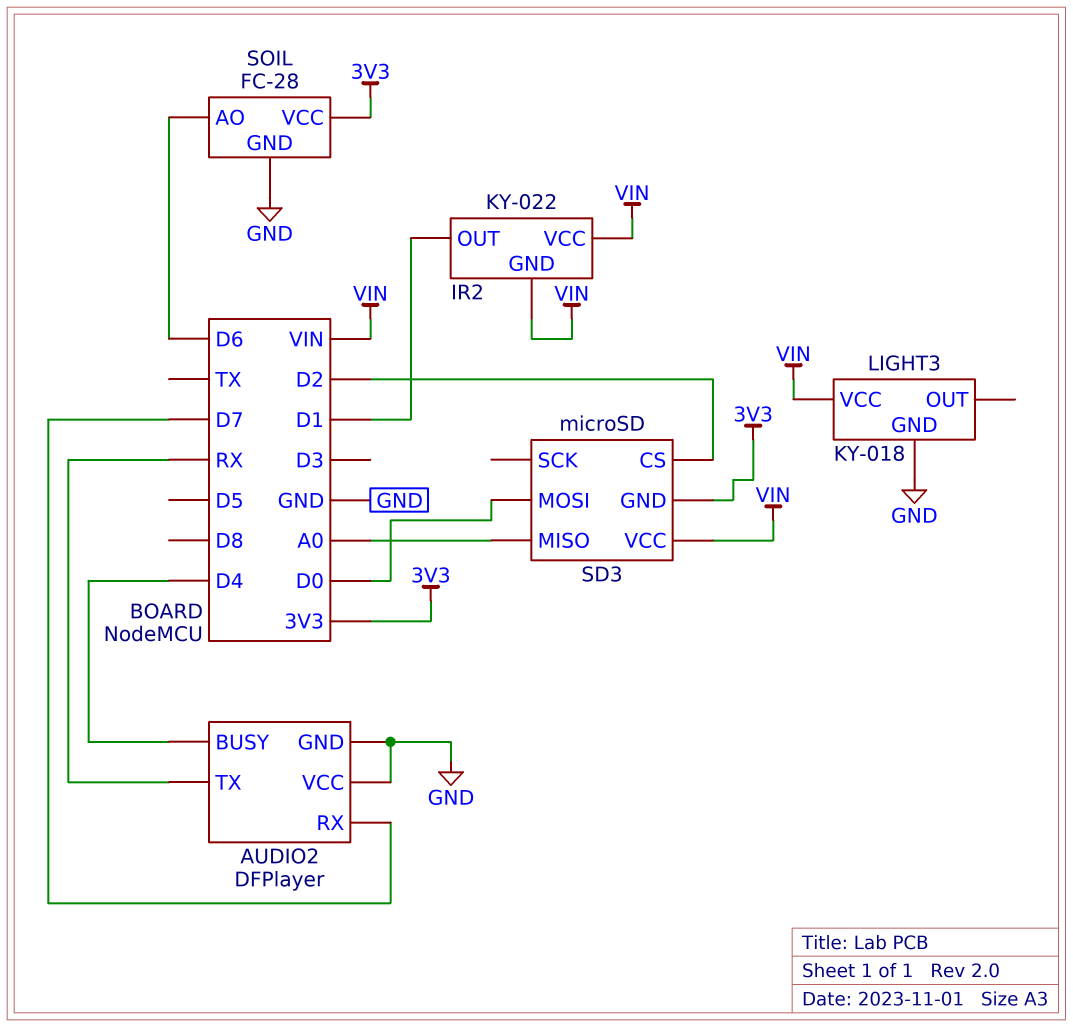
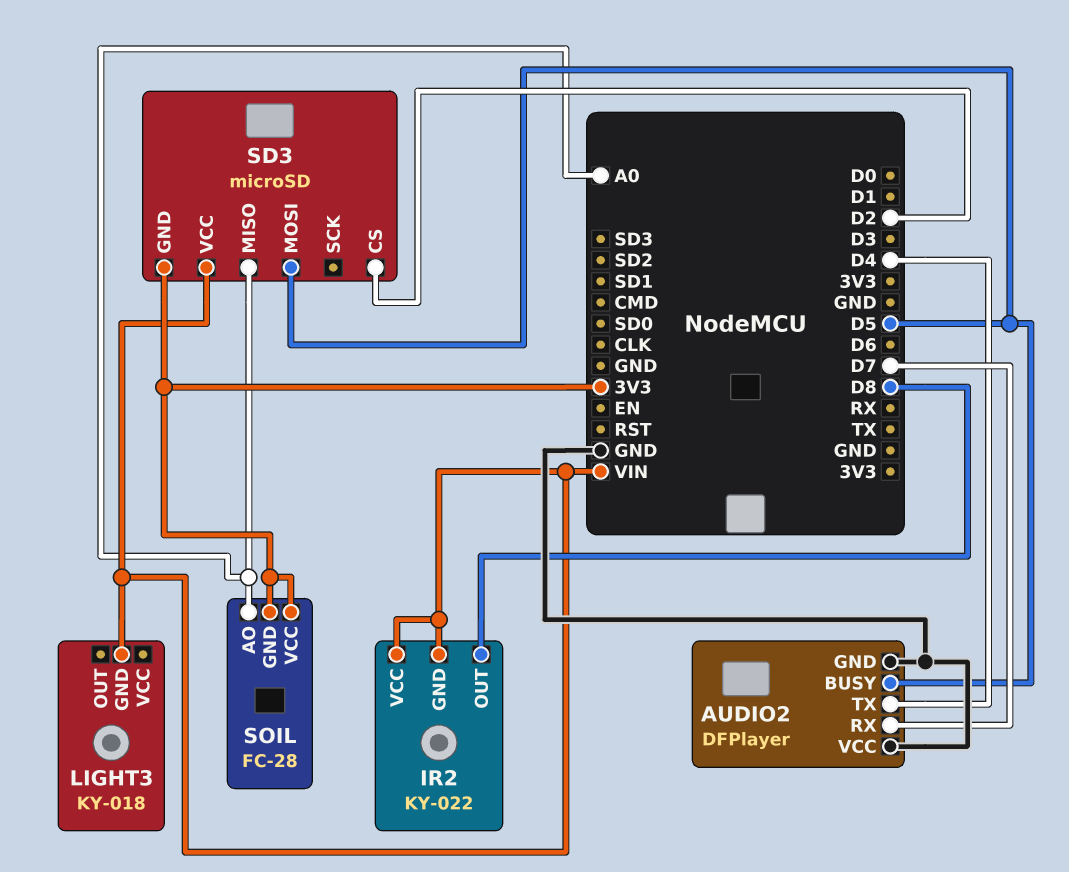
AUDIO2 pin BUSY: D4 -> D5
AUDIO2 pin TX: RX -> D4
IR2 pin OUT: D1 -> D8
LIGHT3 pin GND: GND -> VIN
LIGHT3 pin VCC: VIN -> none
SD3 pin MOSI: D0 -> D5
SOIL pin AO: D6 -> A0
SOIL pin GND: GND -> 3V3

